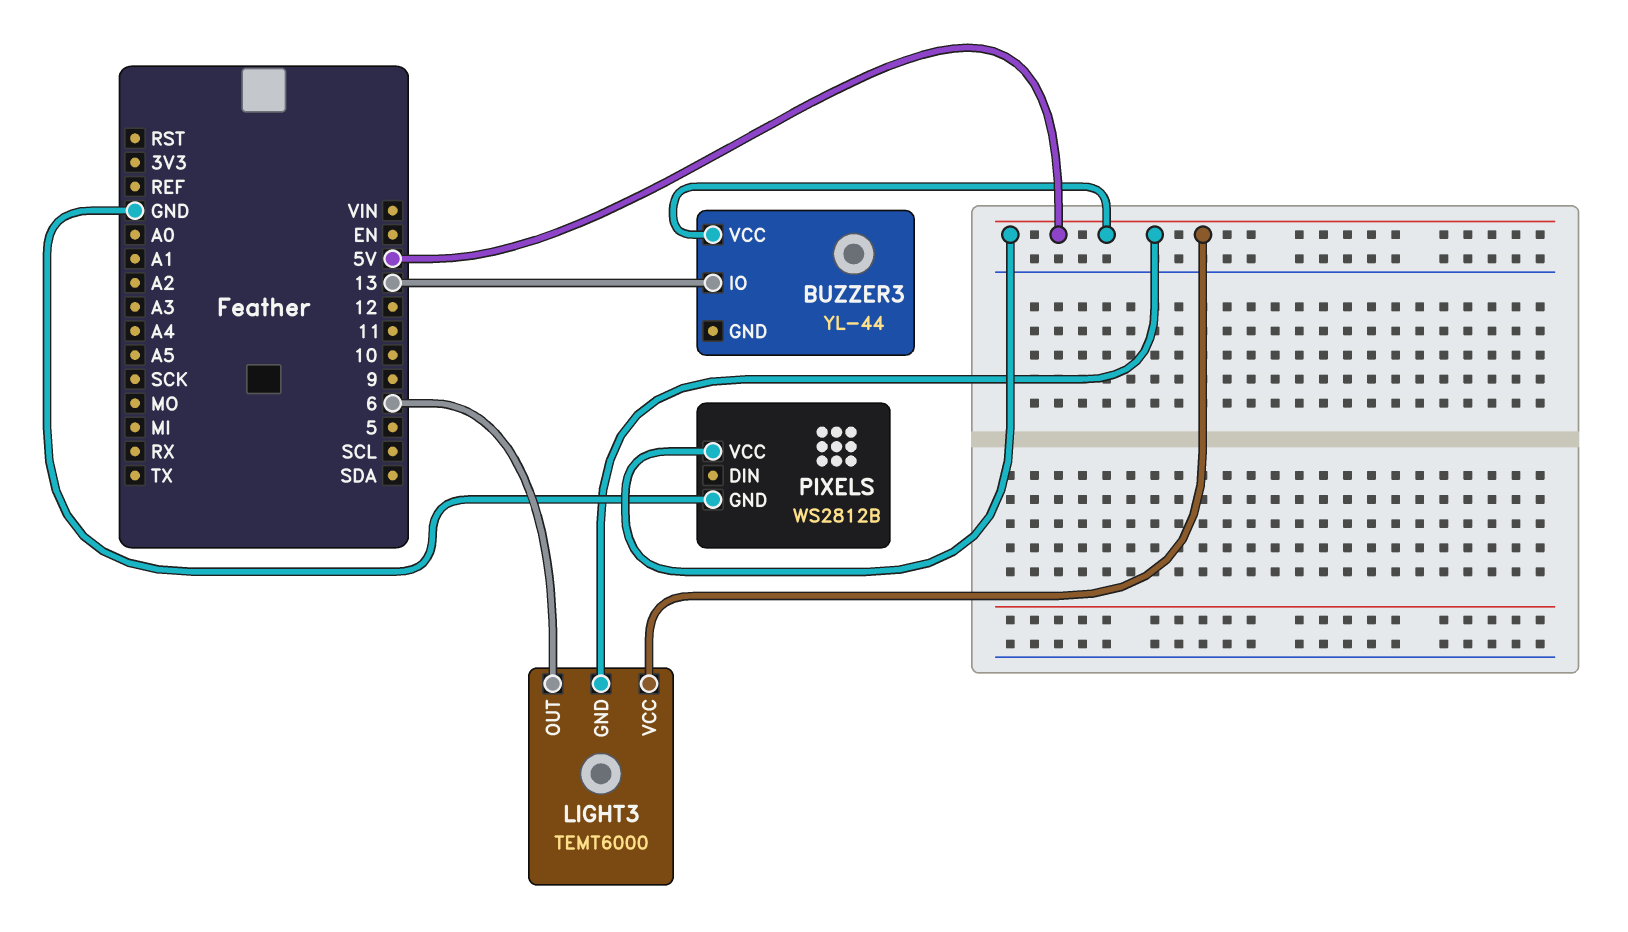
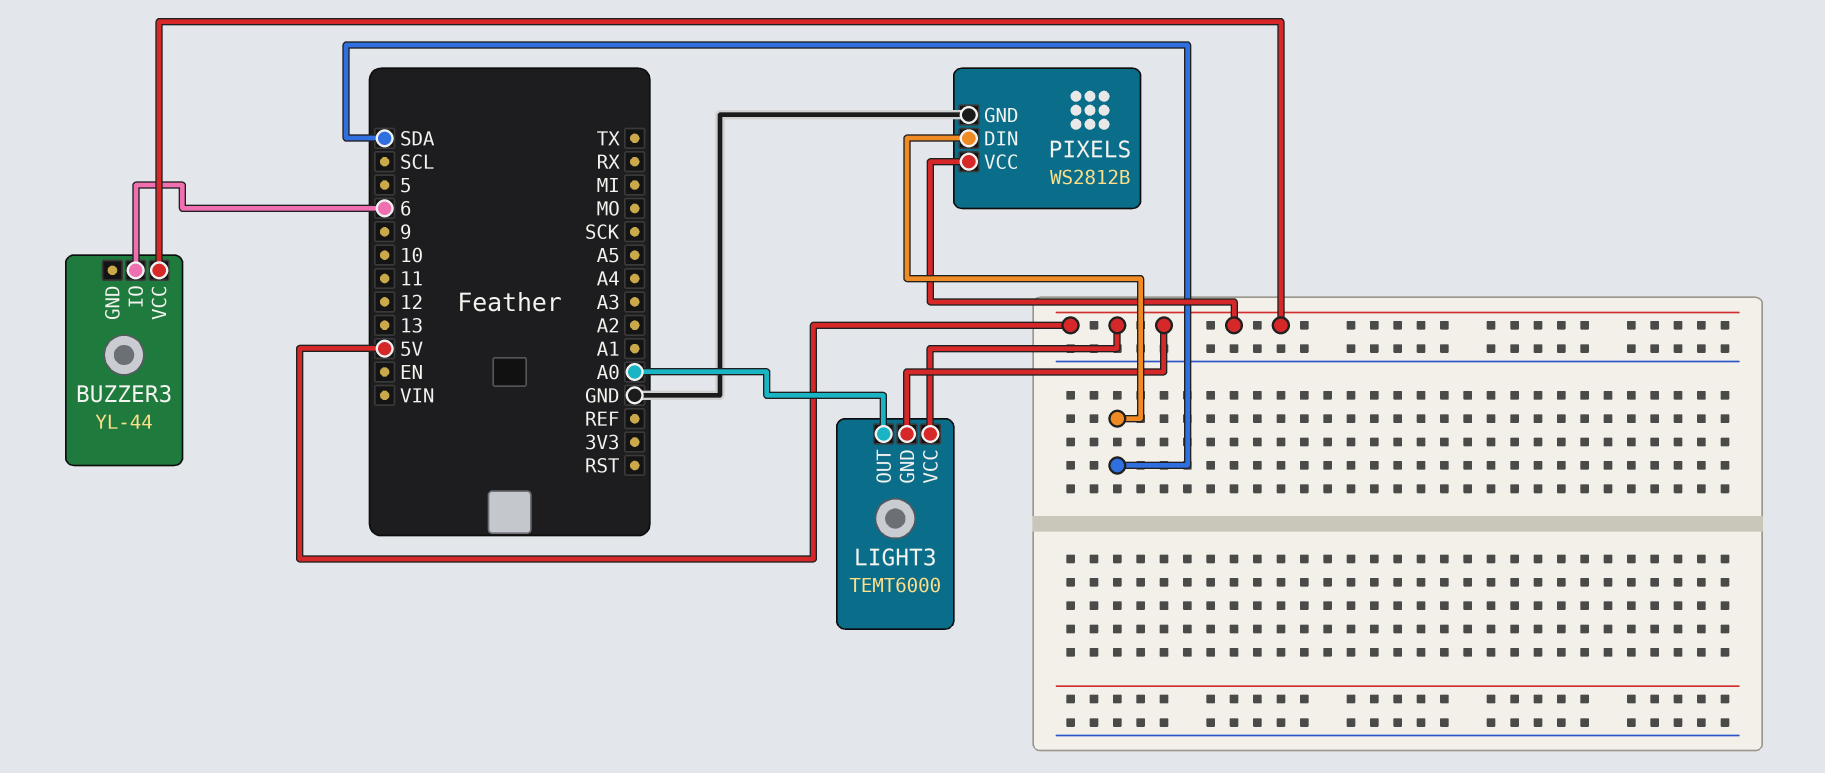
BUZZER3 pin IO: 13 -> 6
LIGHT3 pin OUT: 6 -> A0
PIXELS pin DIN: none -> SDA

